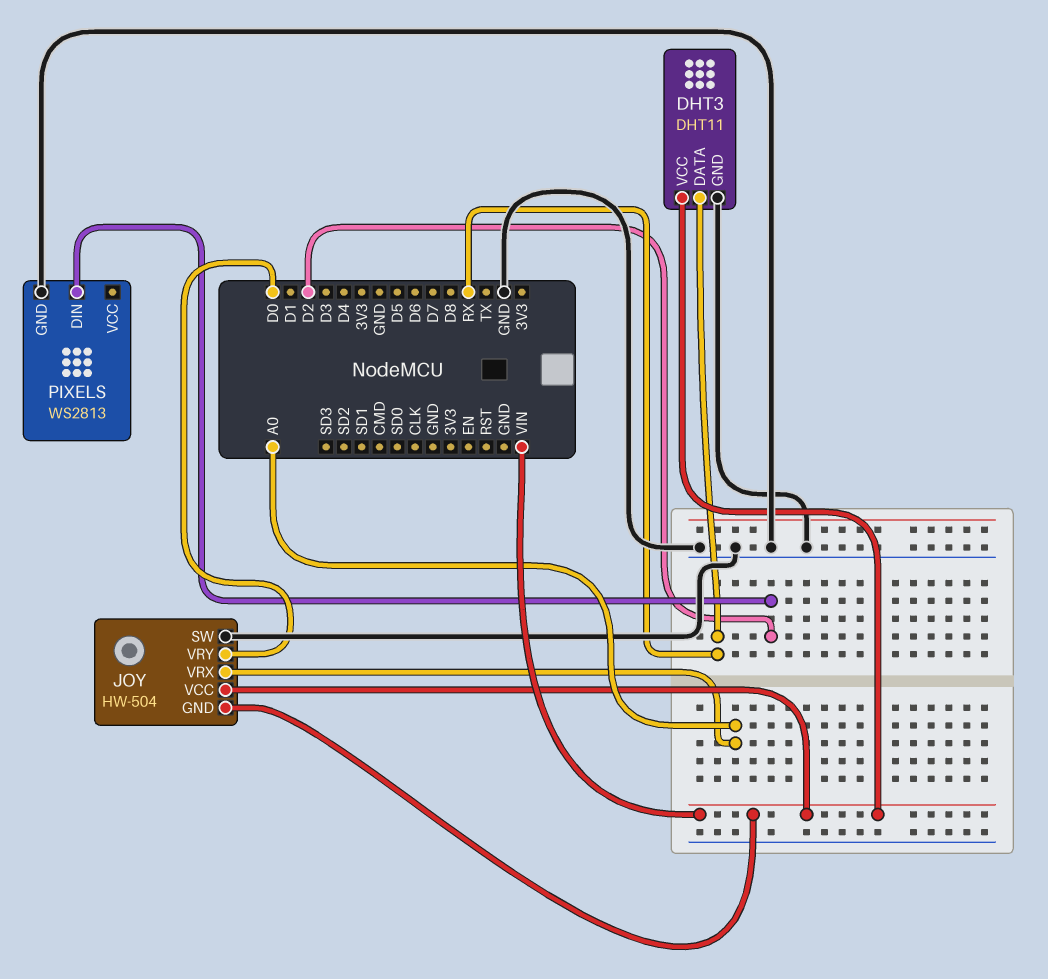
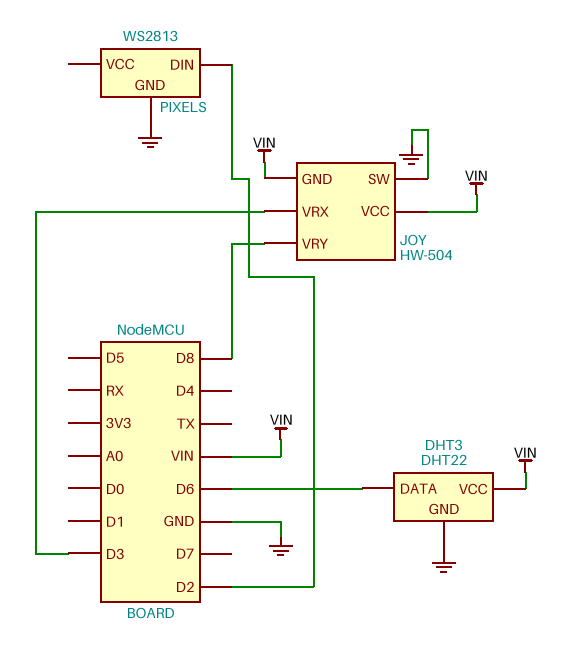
DHT3: DHT11 -> DHT22
DHT3 pin DATA: RX -> D6
JOY pin VRX: A0 -> D3
JOY pin VRY: D0 -> D8

